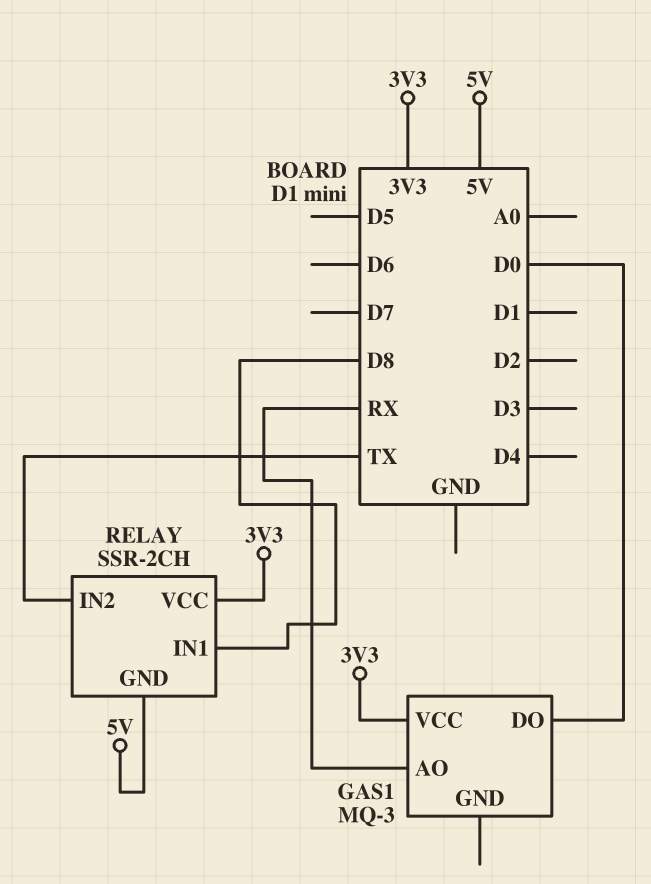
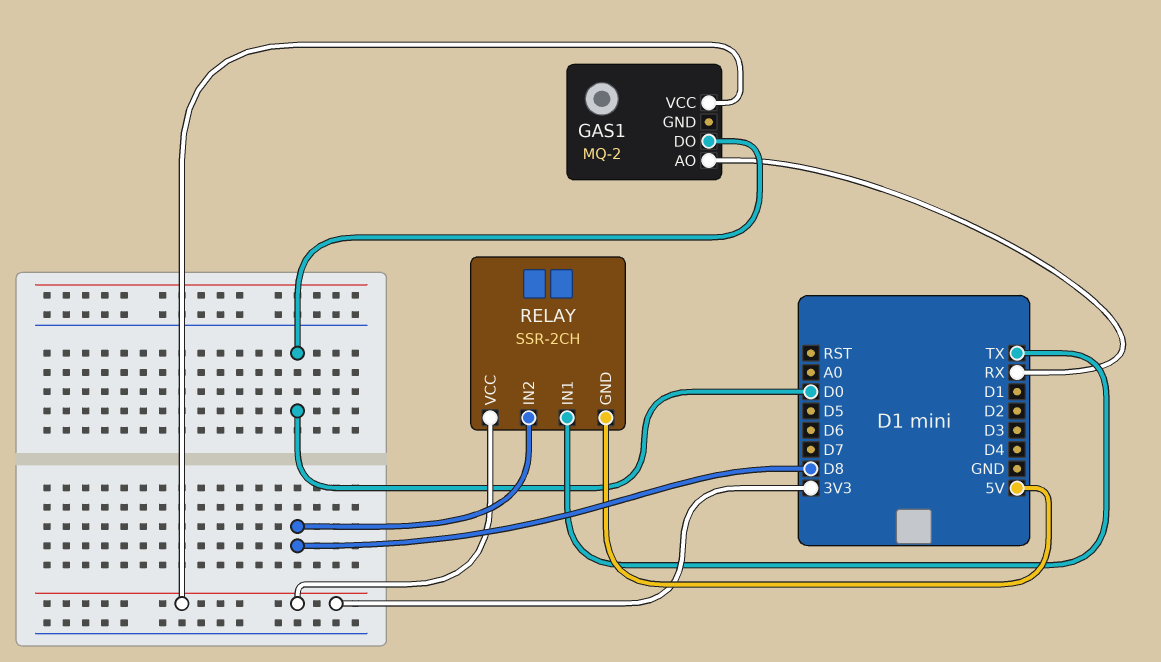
GAS1: MQ-3 -> MQ-2
RELAY pin IN1: D8 -> TX
RELAY pin IN2: TX -> D8

